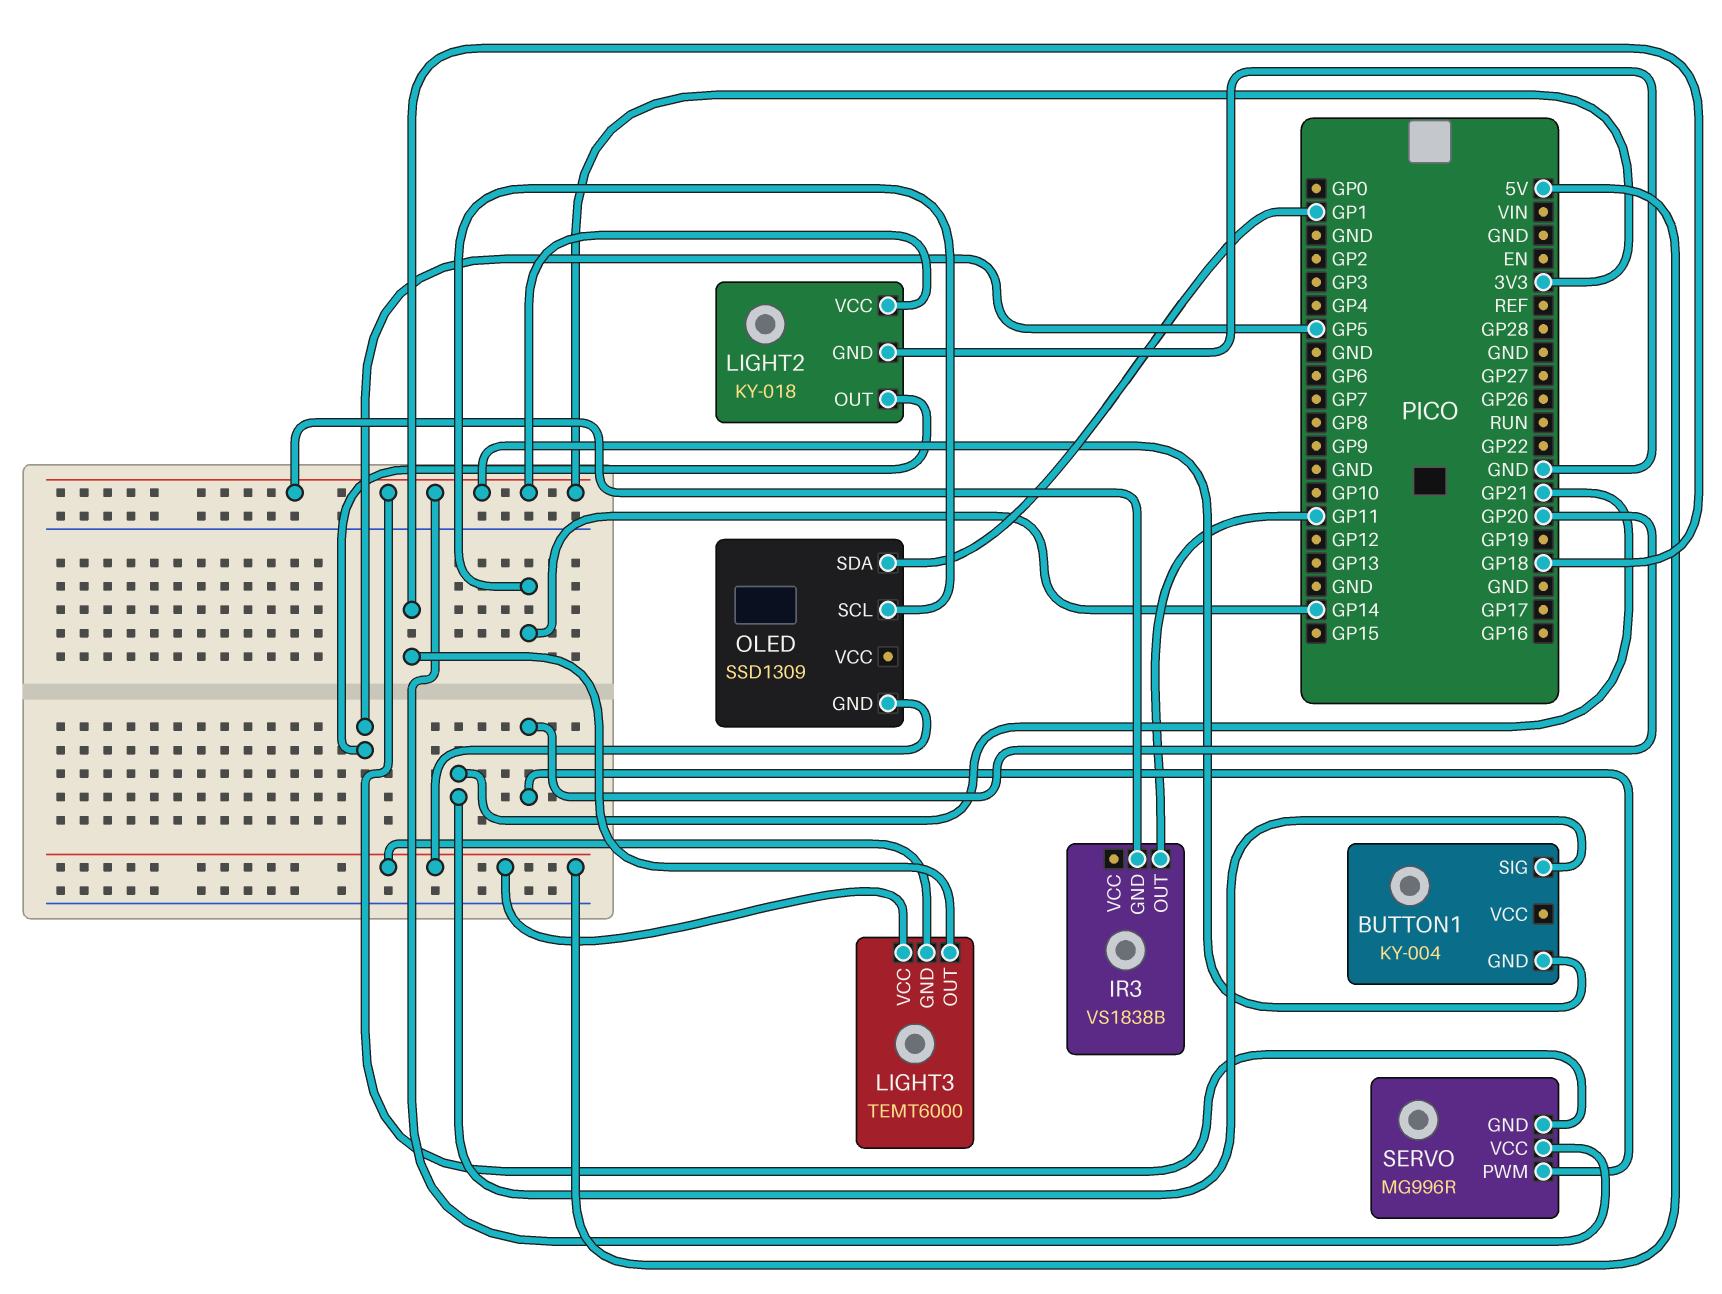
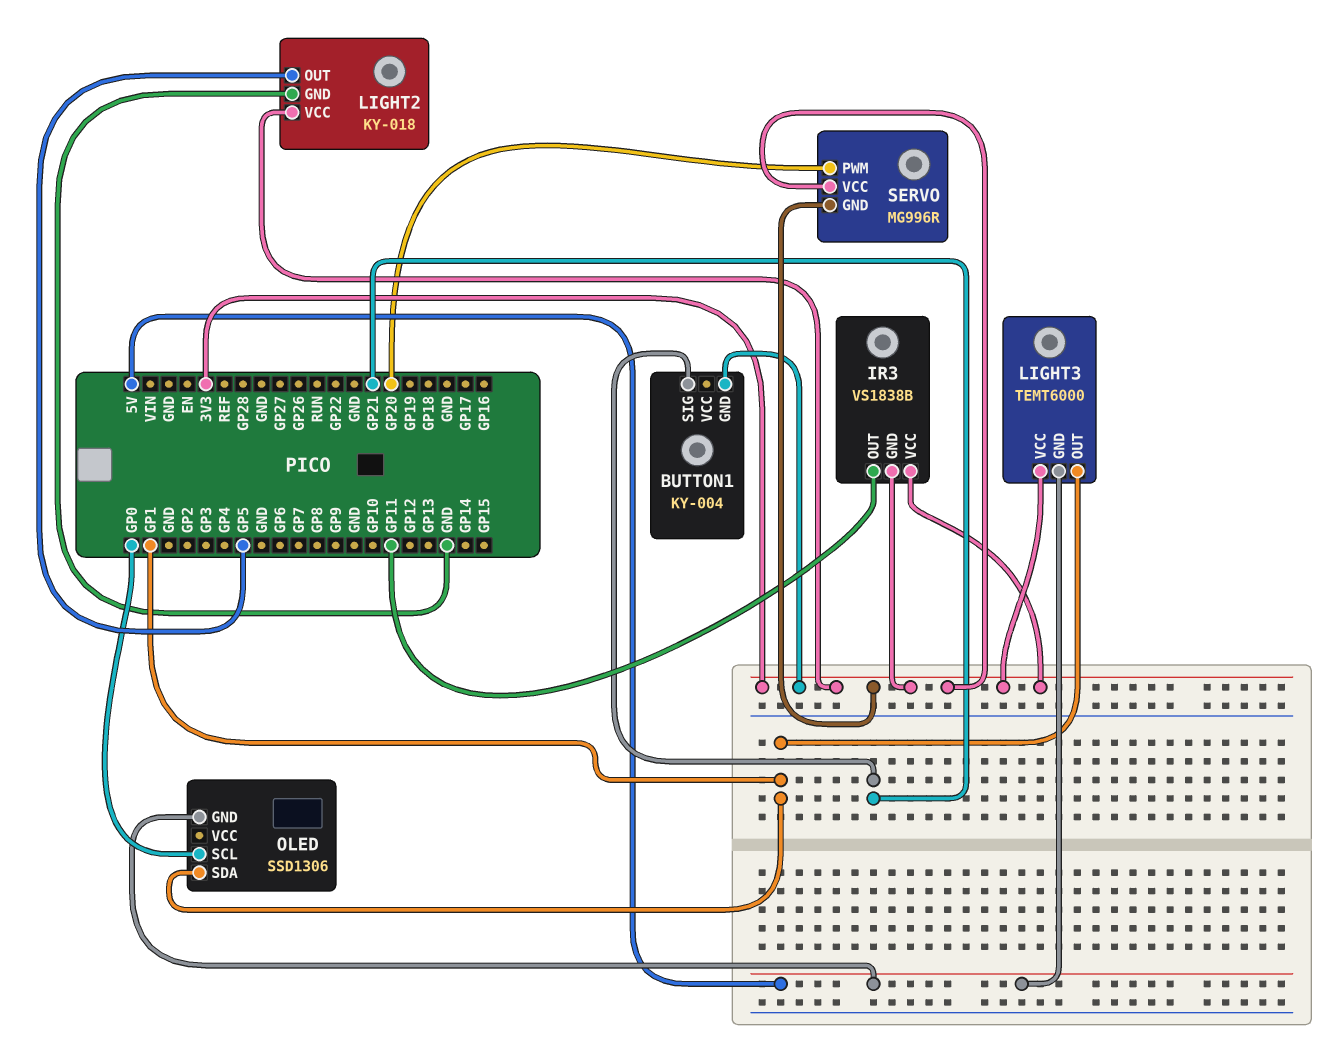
IR3 pin VCC: none -> 3V3
LIGHT3 pin OUT: GP18 -> GP1
LIGHT3 pin VCC: 5V -> 3V3
OLED: SSD1309 -> SSD1306
OLED pin SCL: GP14 -> GP0

